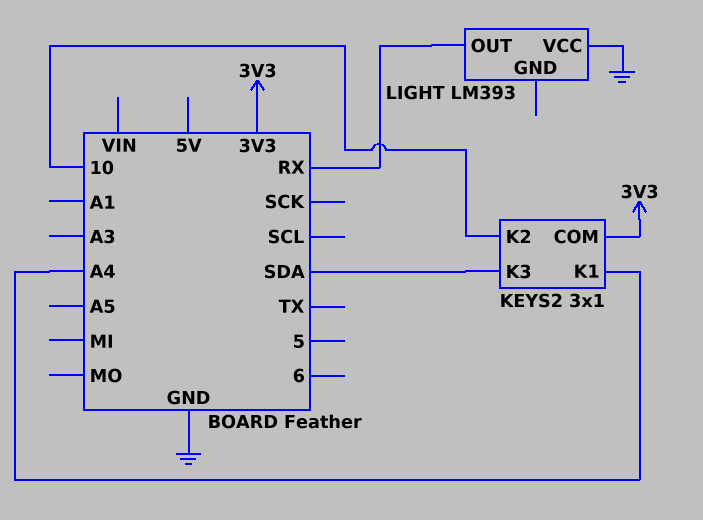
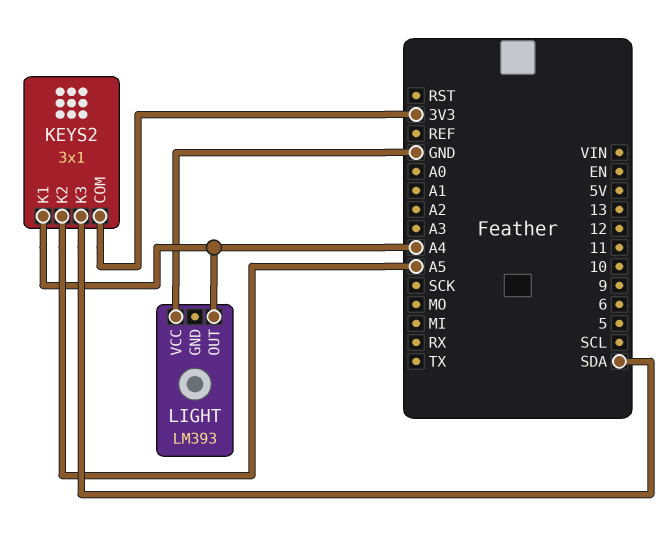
KEYS2 pin K2: 10 -> A5
LIGHT pin OUT: RX -> A4

